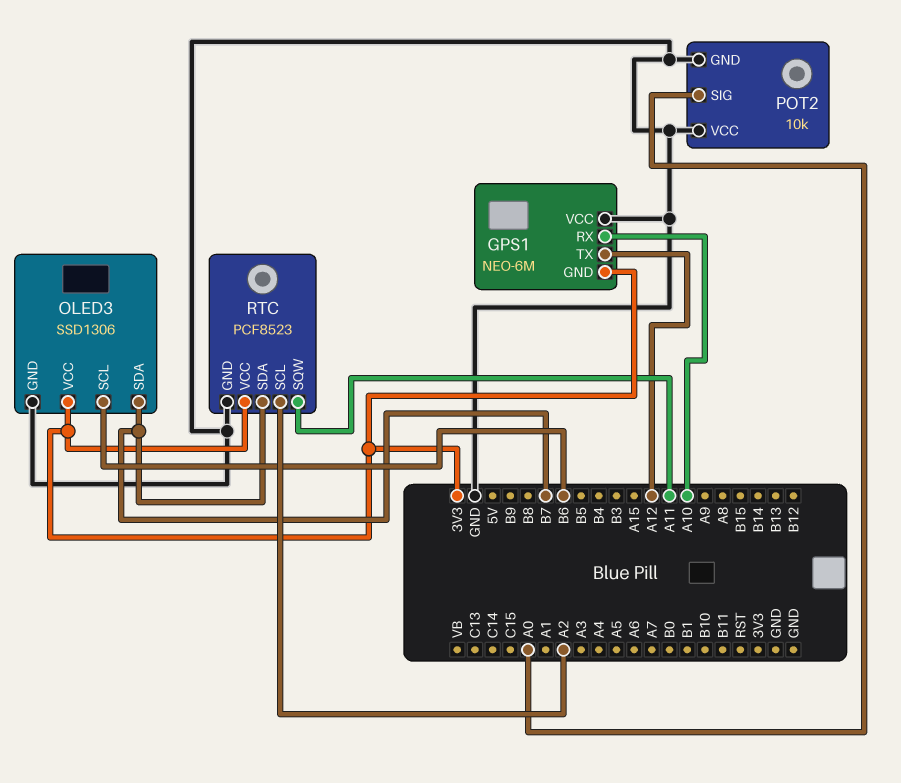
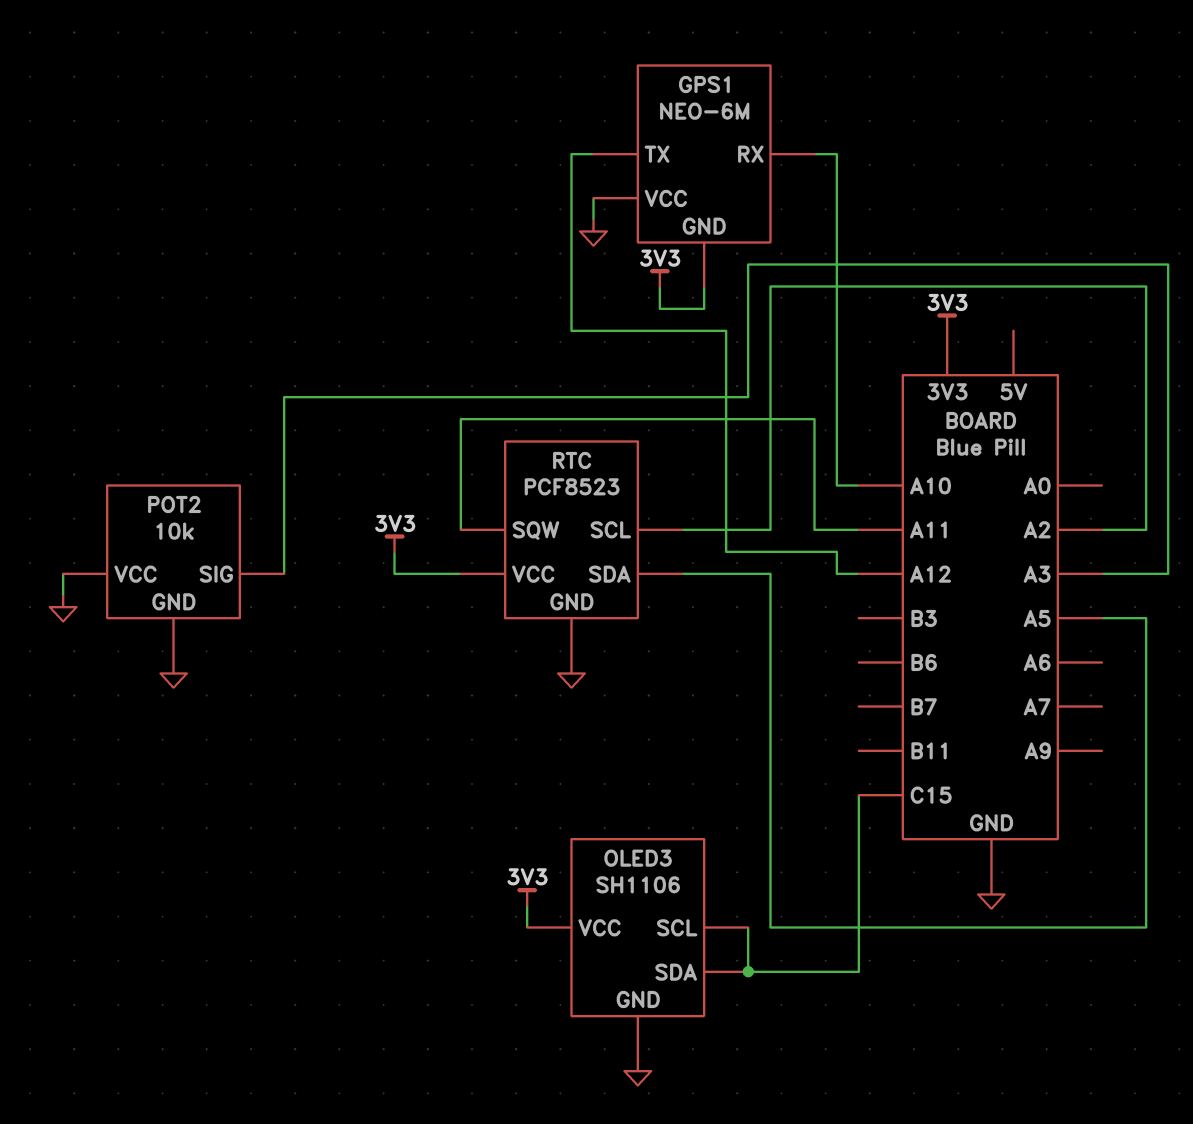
OLED3: SSD1306 -> SH1106
OLED3 pin SCL: B6 -> C15
OLED3 pin SDA: B7 -> C15
POT2 pin SIG: A0 -> A3
RTC pin SDA: B7 -> A5

